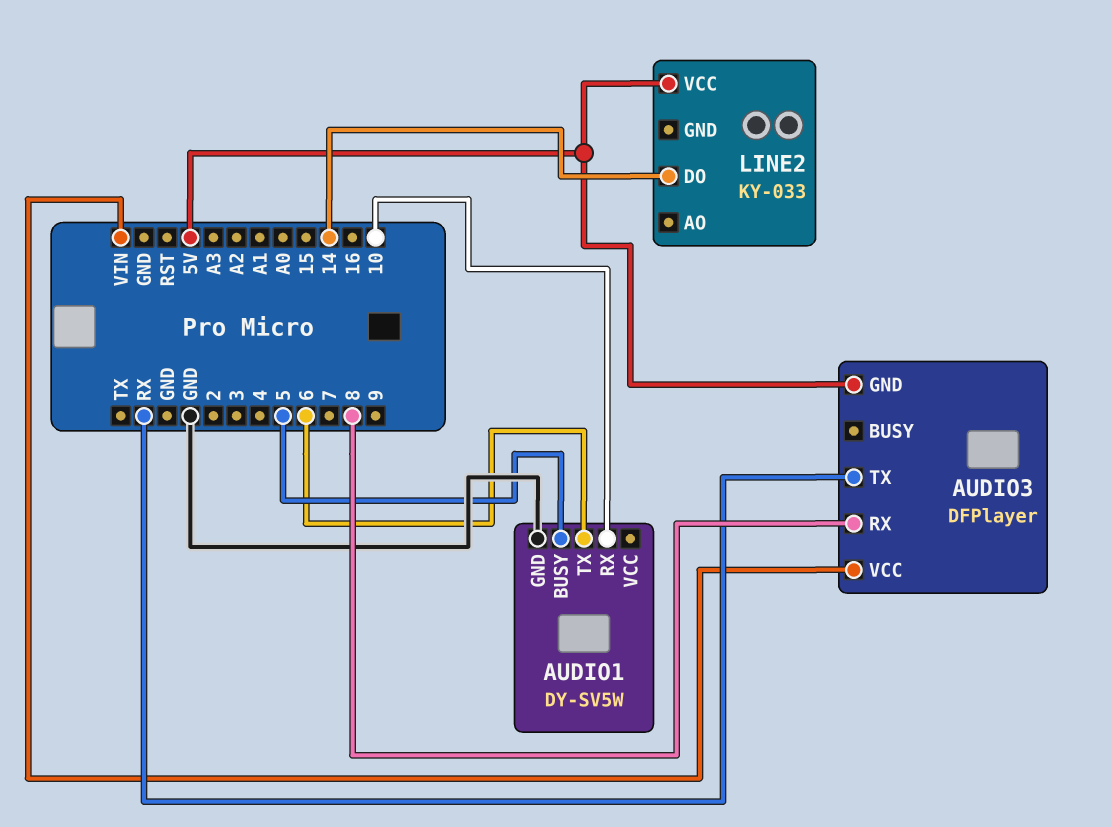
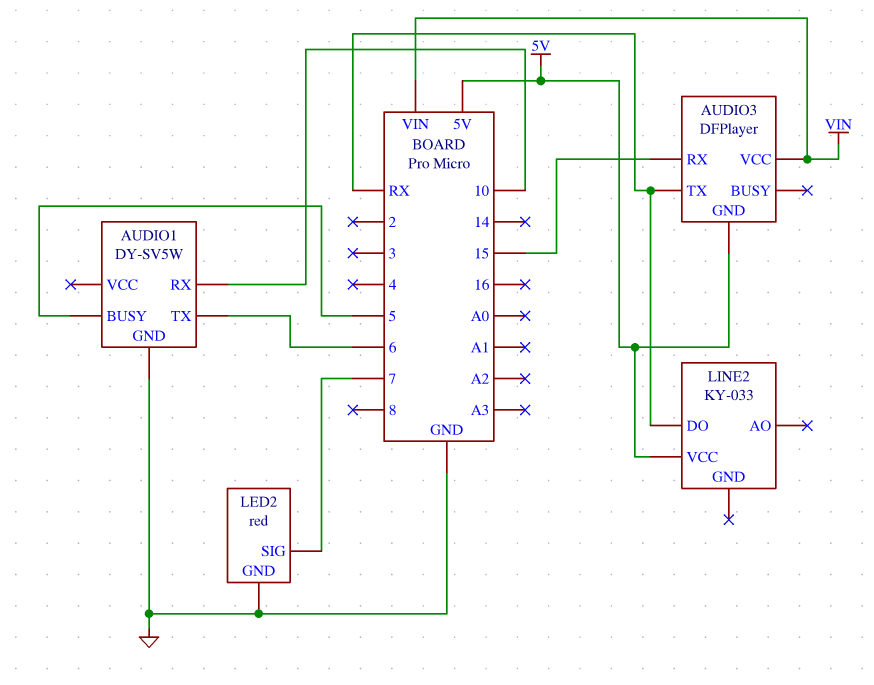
AUDIO3 pin RX: 8 -> 15
LED2: none -> red
LED2 pin GND: none -> GND
LED2 pin SIG: none -> 7
LINE2 pin DO: 14 -> RX

